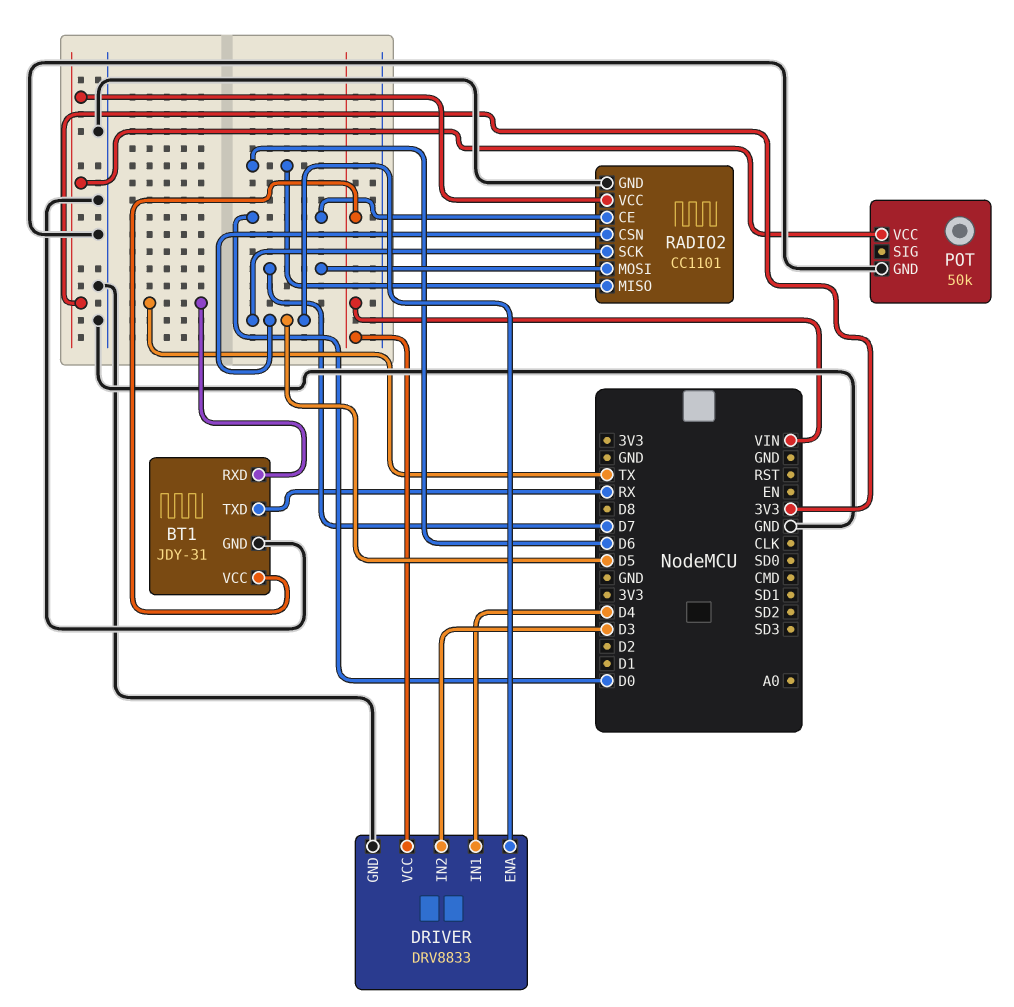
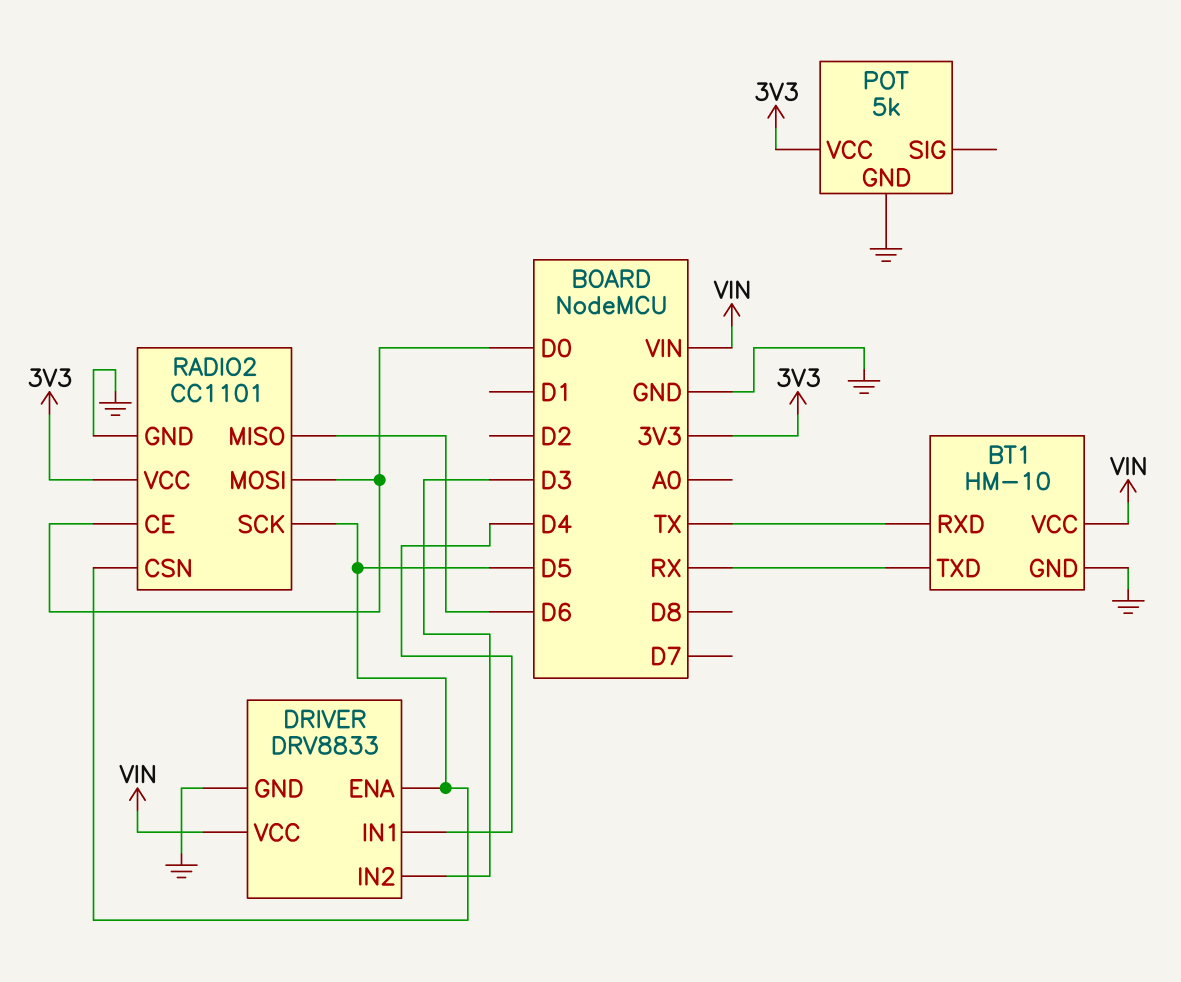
BT1: JDY-31 -> HM-10
POT: 50k -> 5k
RADIO2 pin MOSI: D7 -> D0

